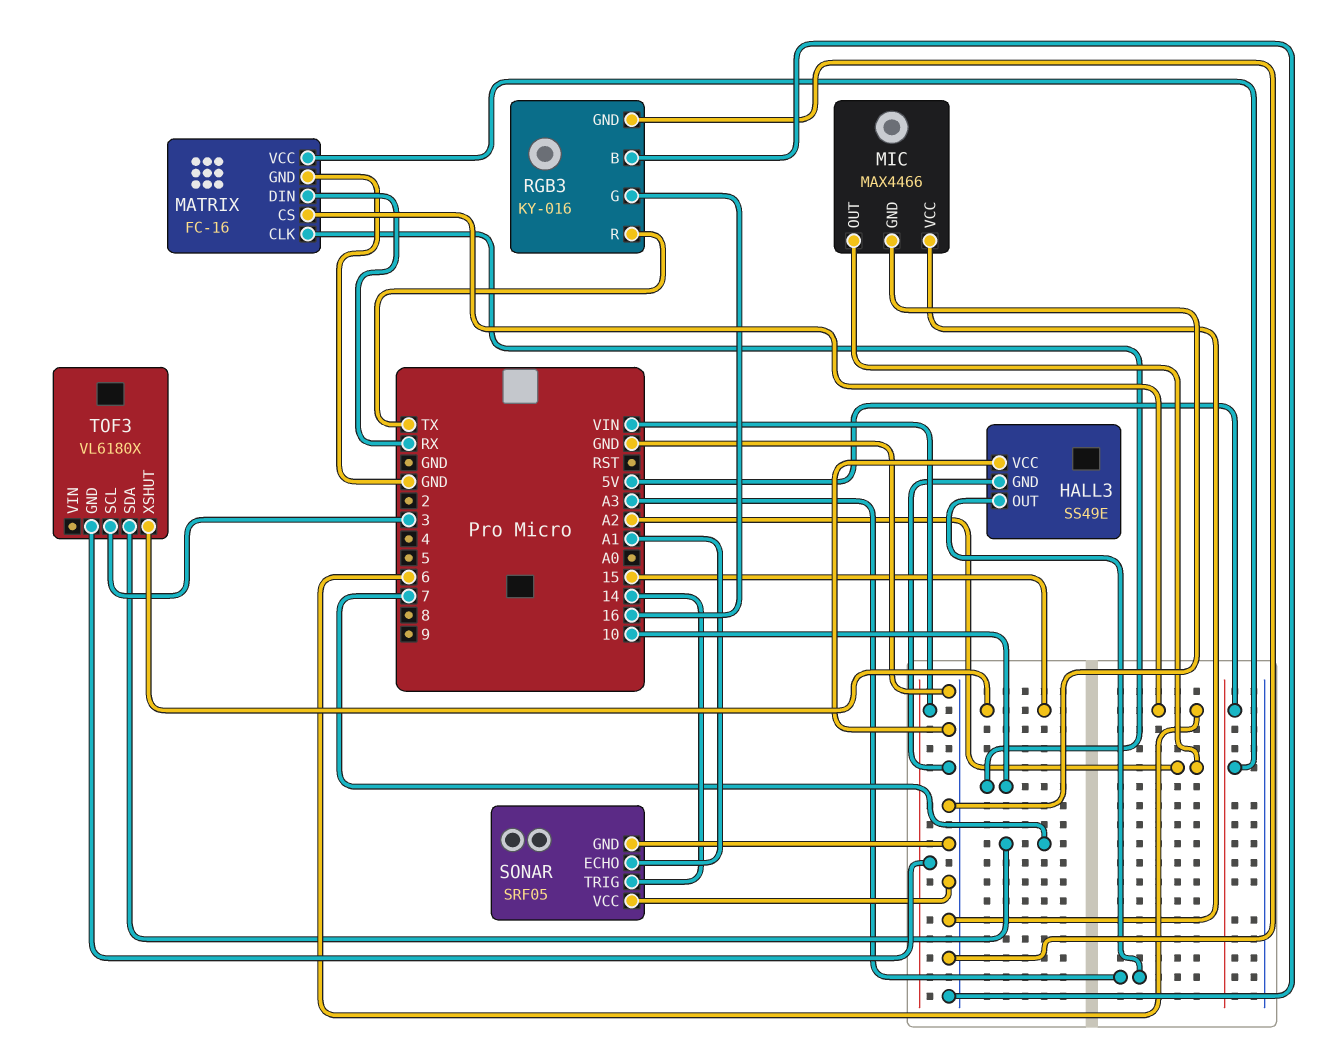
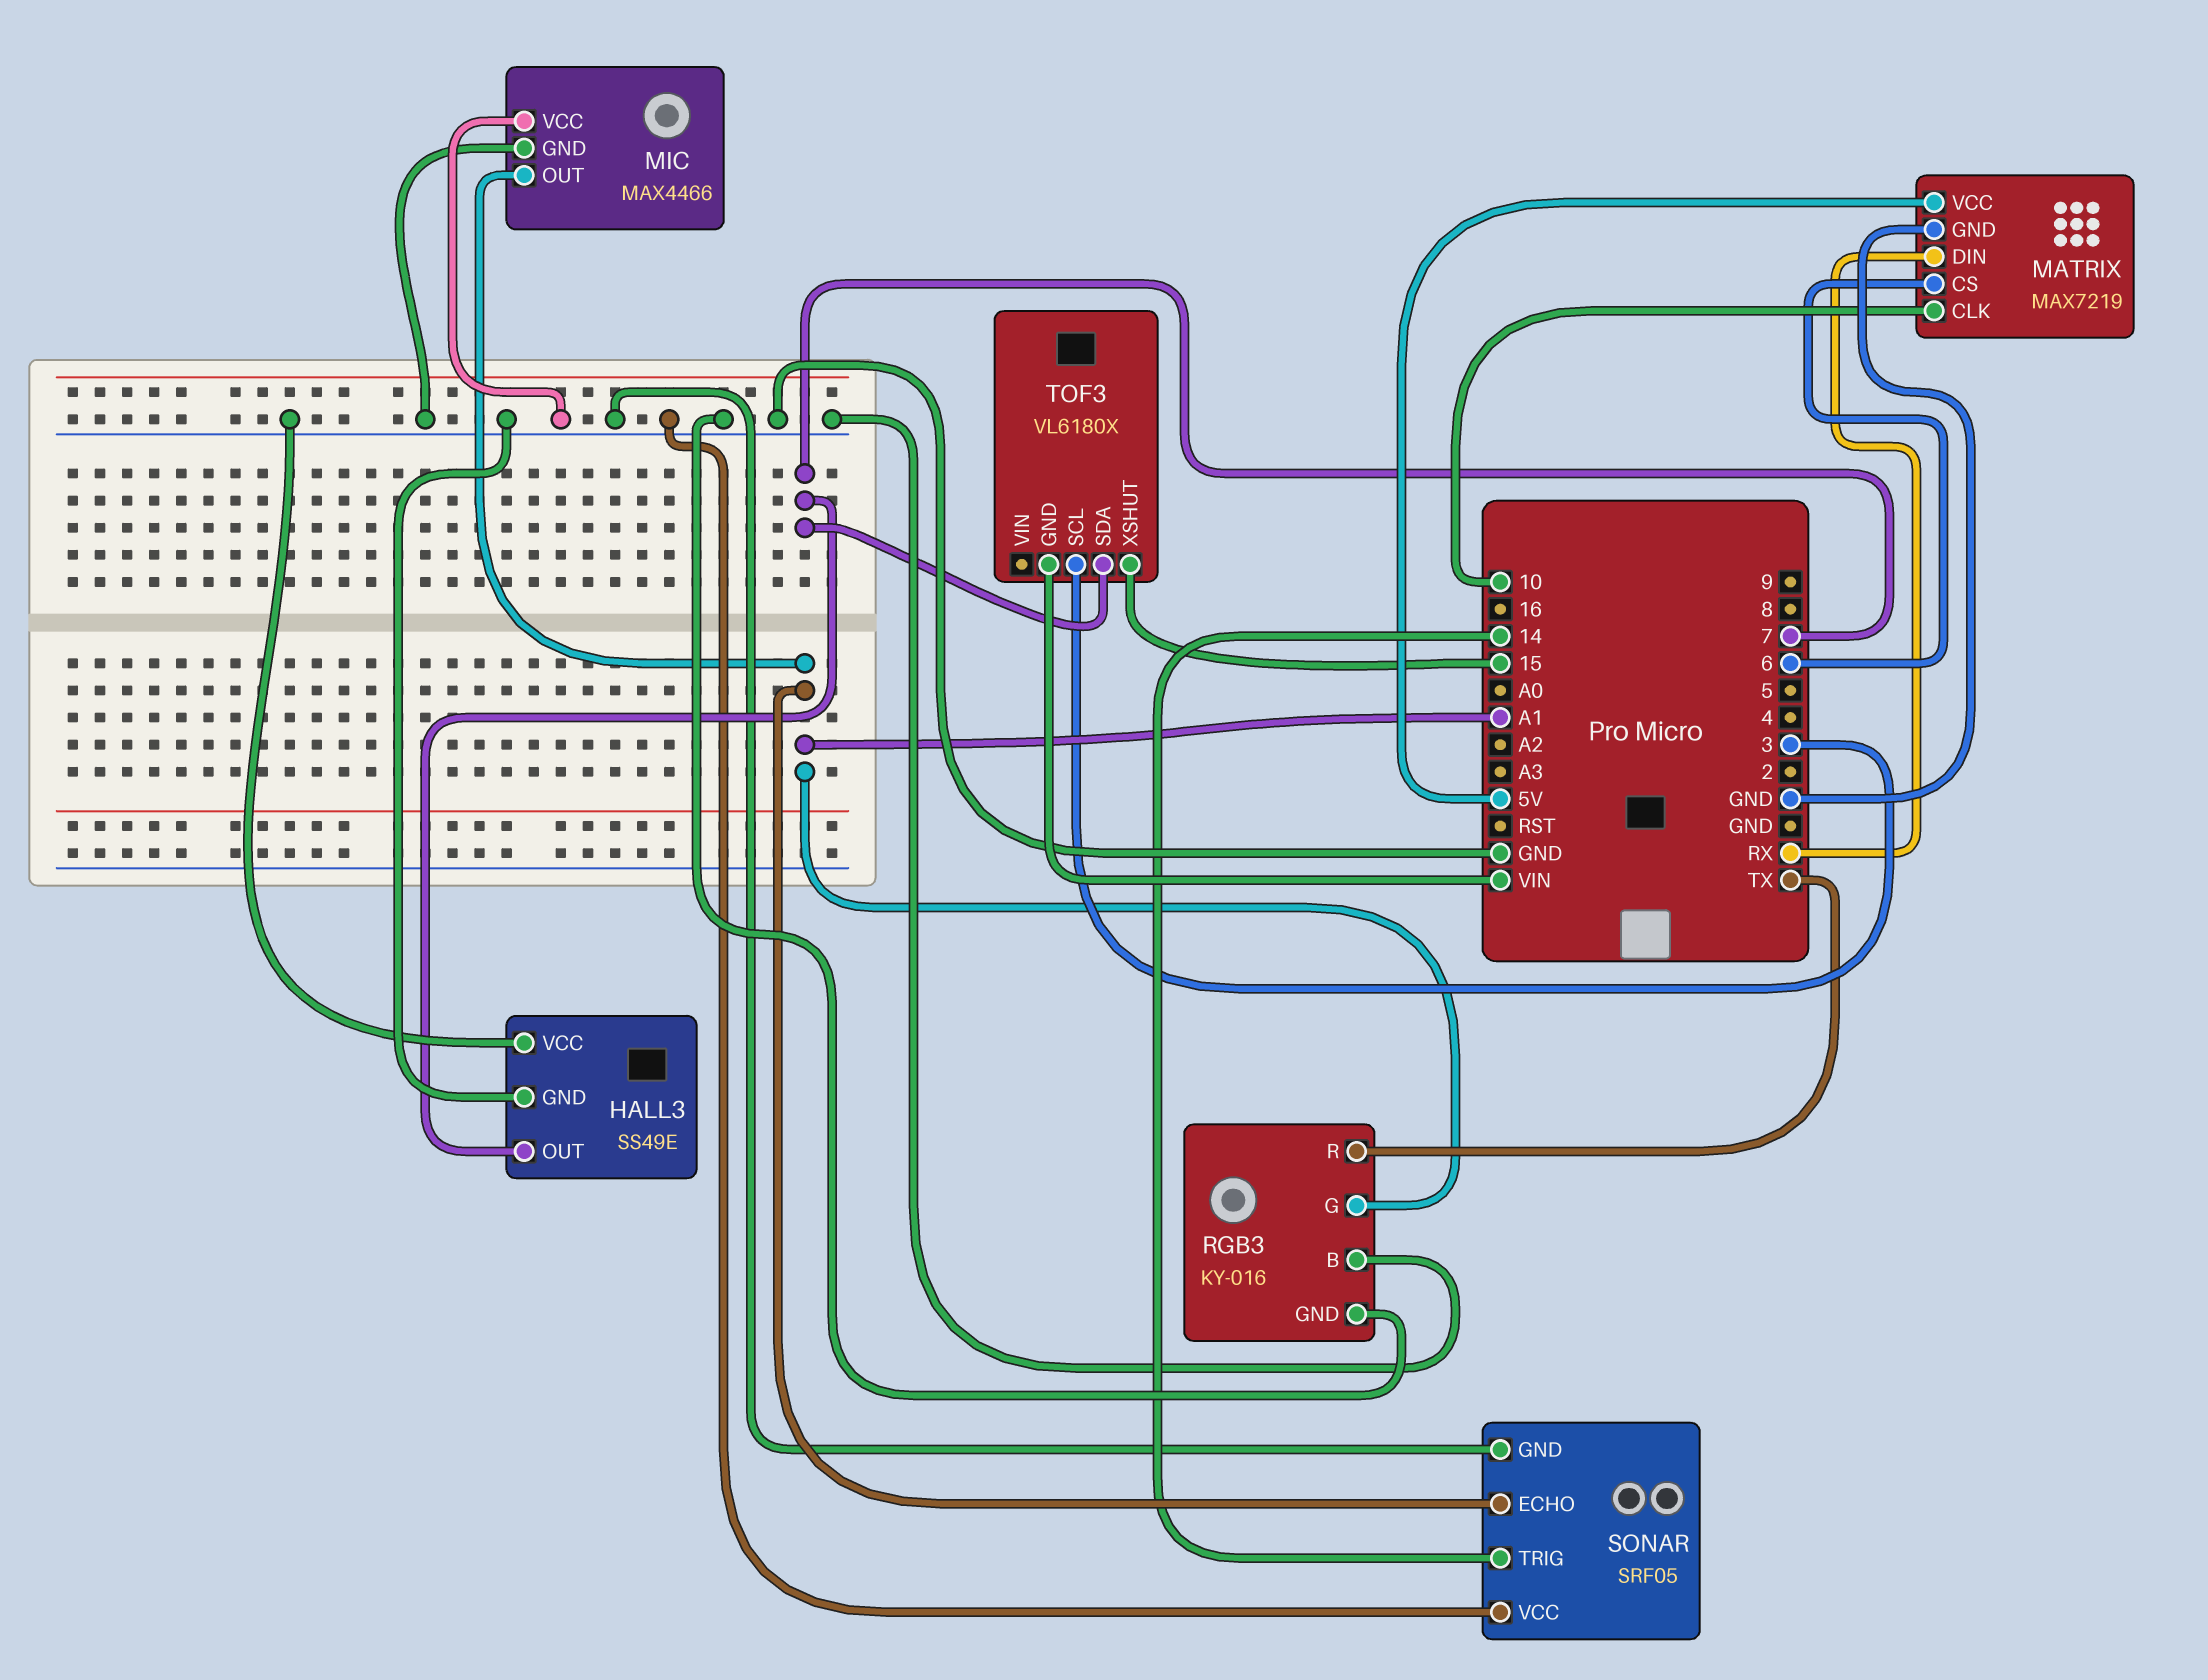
HALL3 pin OUT: A3 -> 7
MATRIX: FC-16 -> MAX7219
MIC pin OUT: A2 -> A1
RGB3 pin G: 16 -> A1

